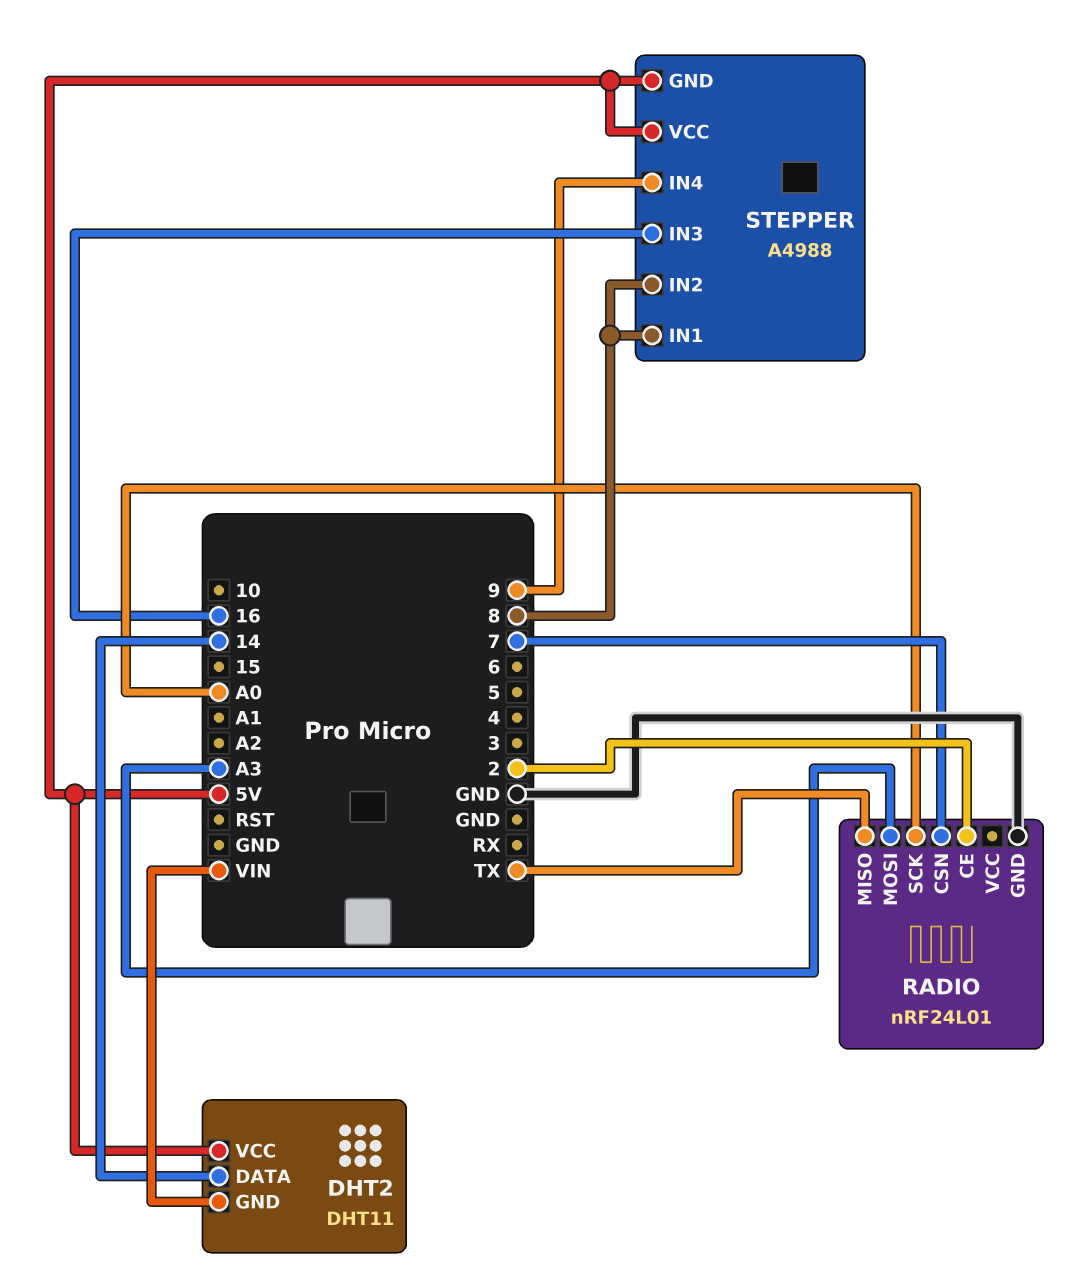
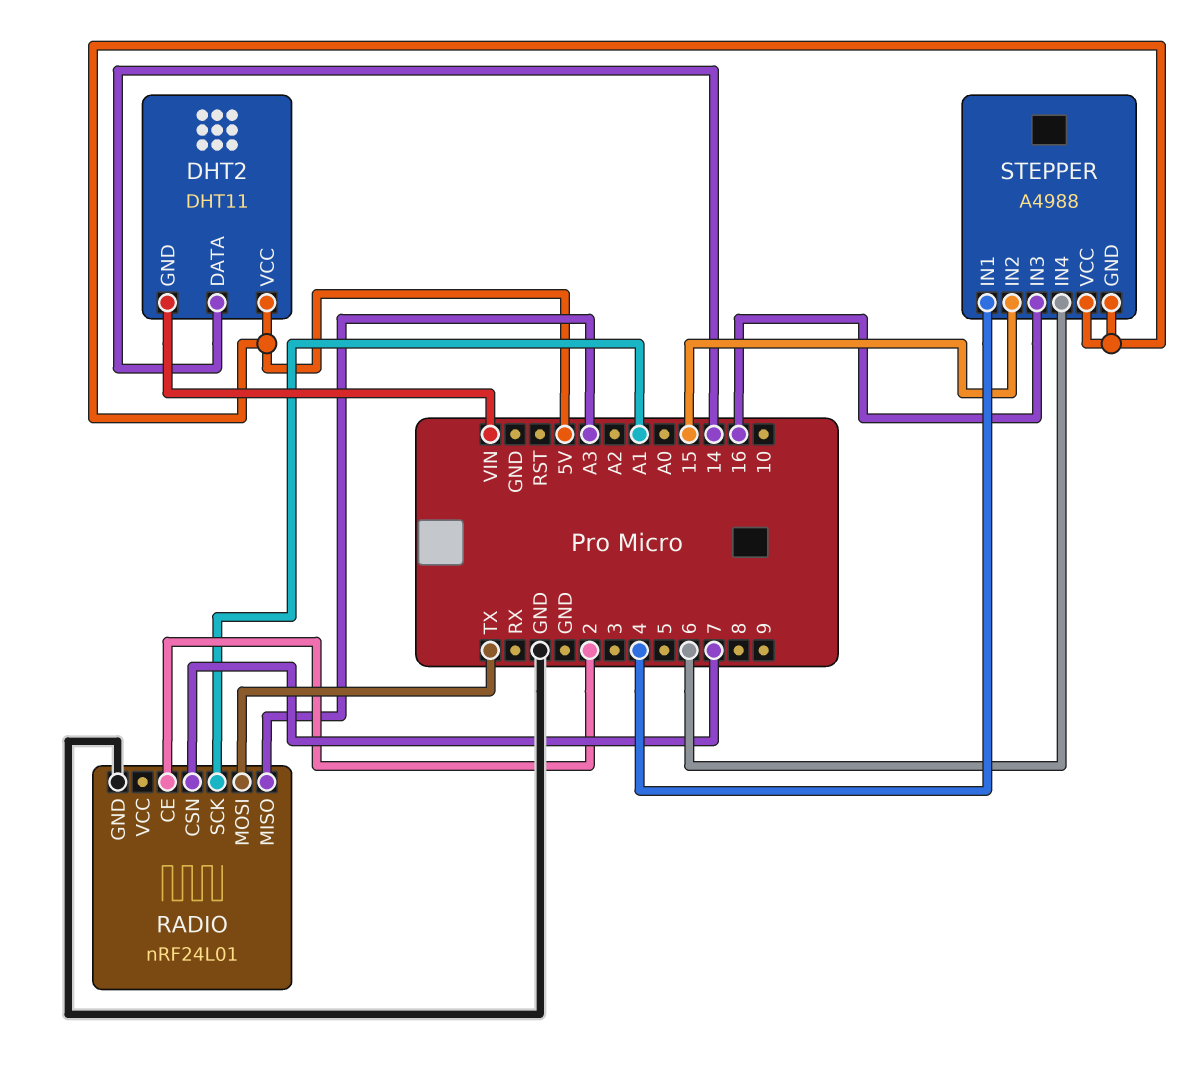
RADIO pin MISO: TX -> A3
RADIO pin MOSI: A3 -> TX
RADIO pin SCK: A0 -> A1
STEPPER pin IN1: 8 -> 4
STEPPER pin IN2: 8 -> 15
STEPPER pin IN4: 9 -> 6

